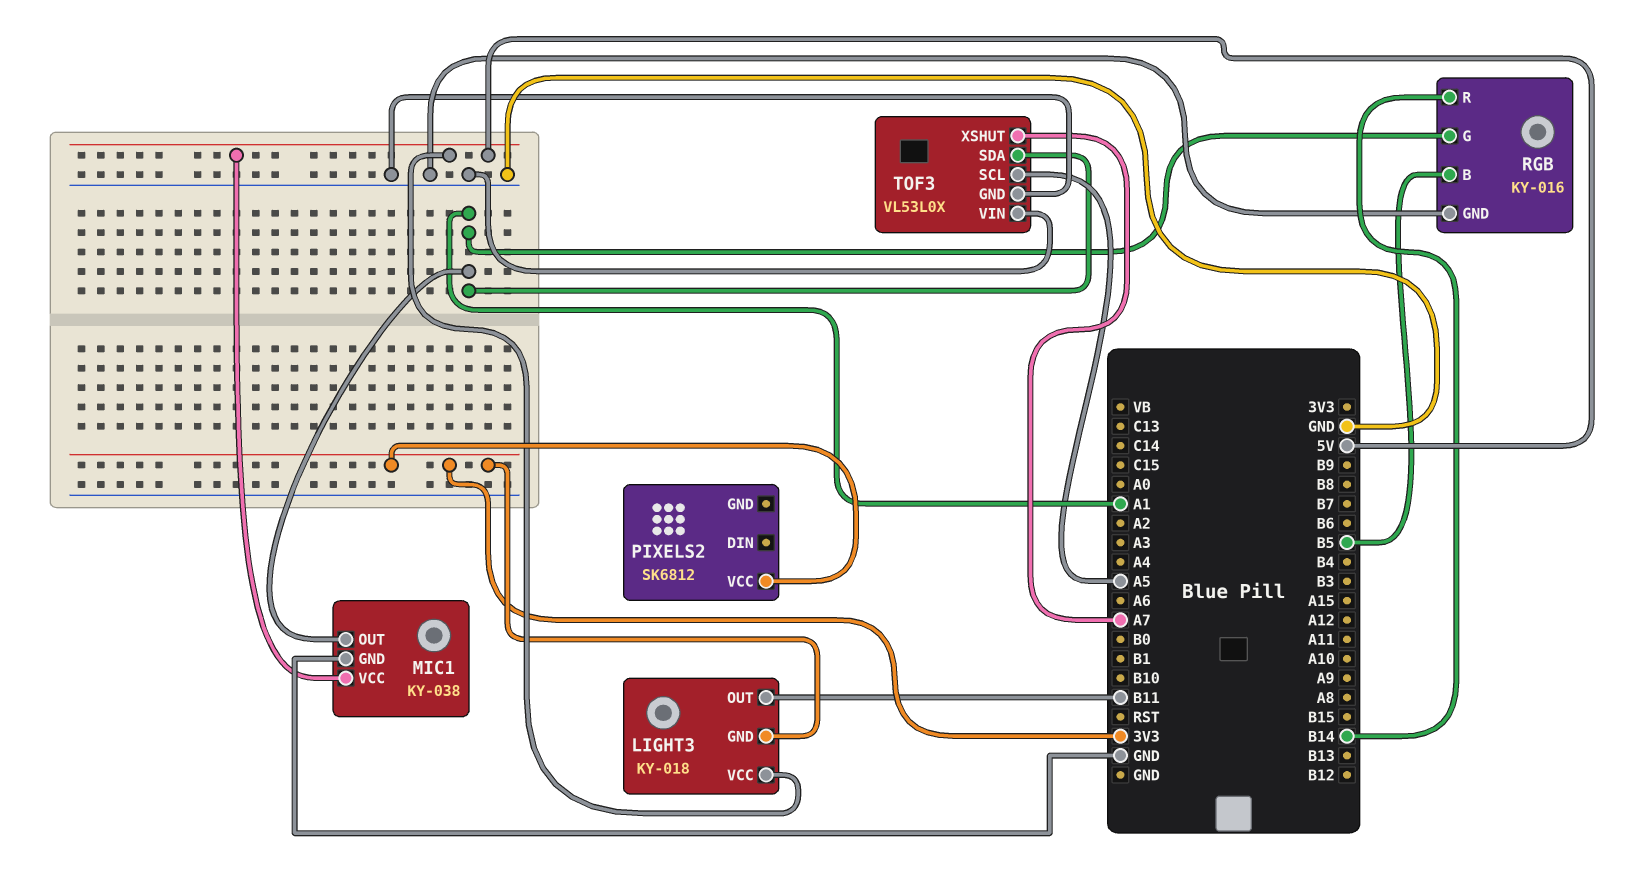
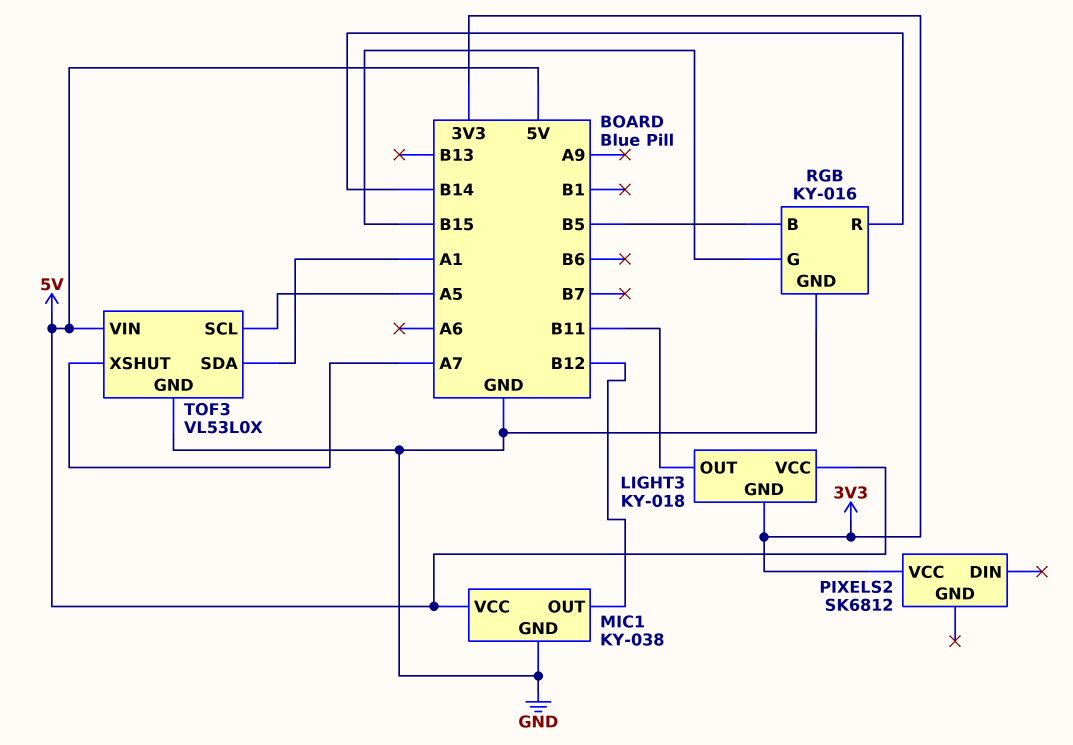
MIC1 pin OUT: A1 -> B12
RGB pin G: A1 -> B15
TOF3 pin VIN: GND -> 5V

